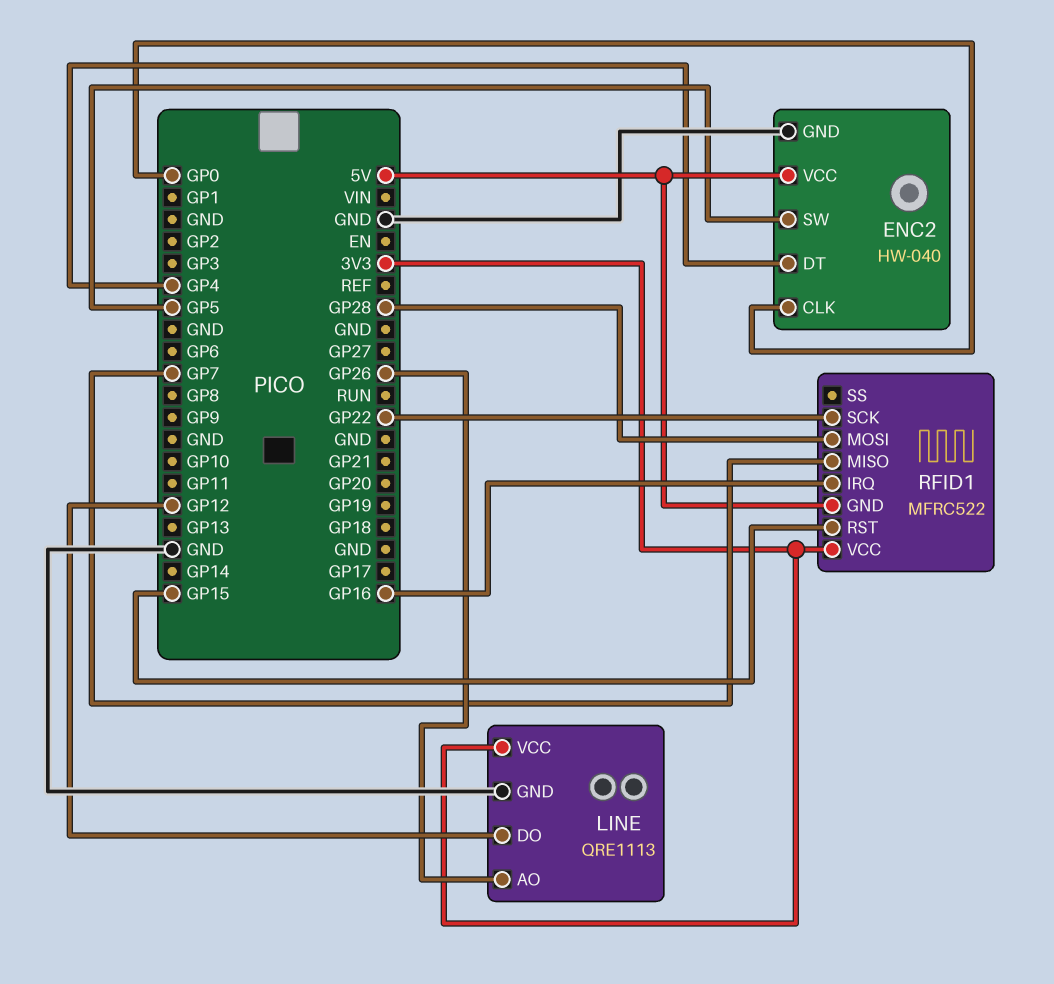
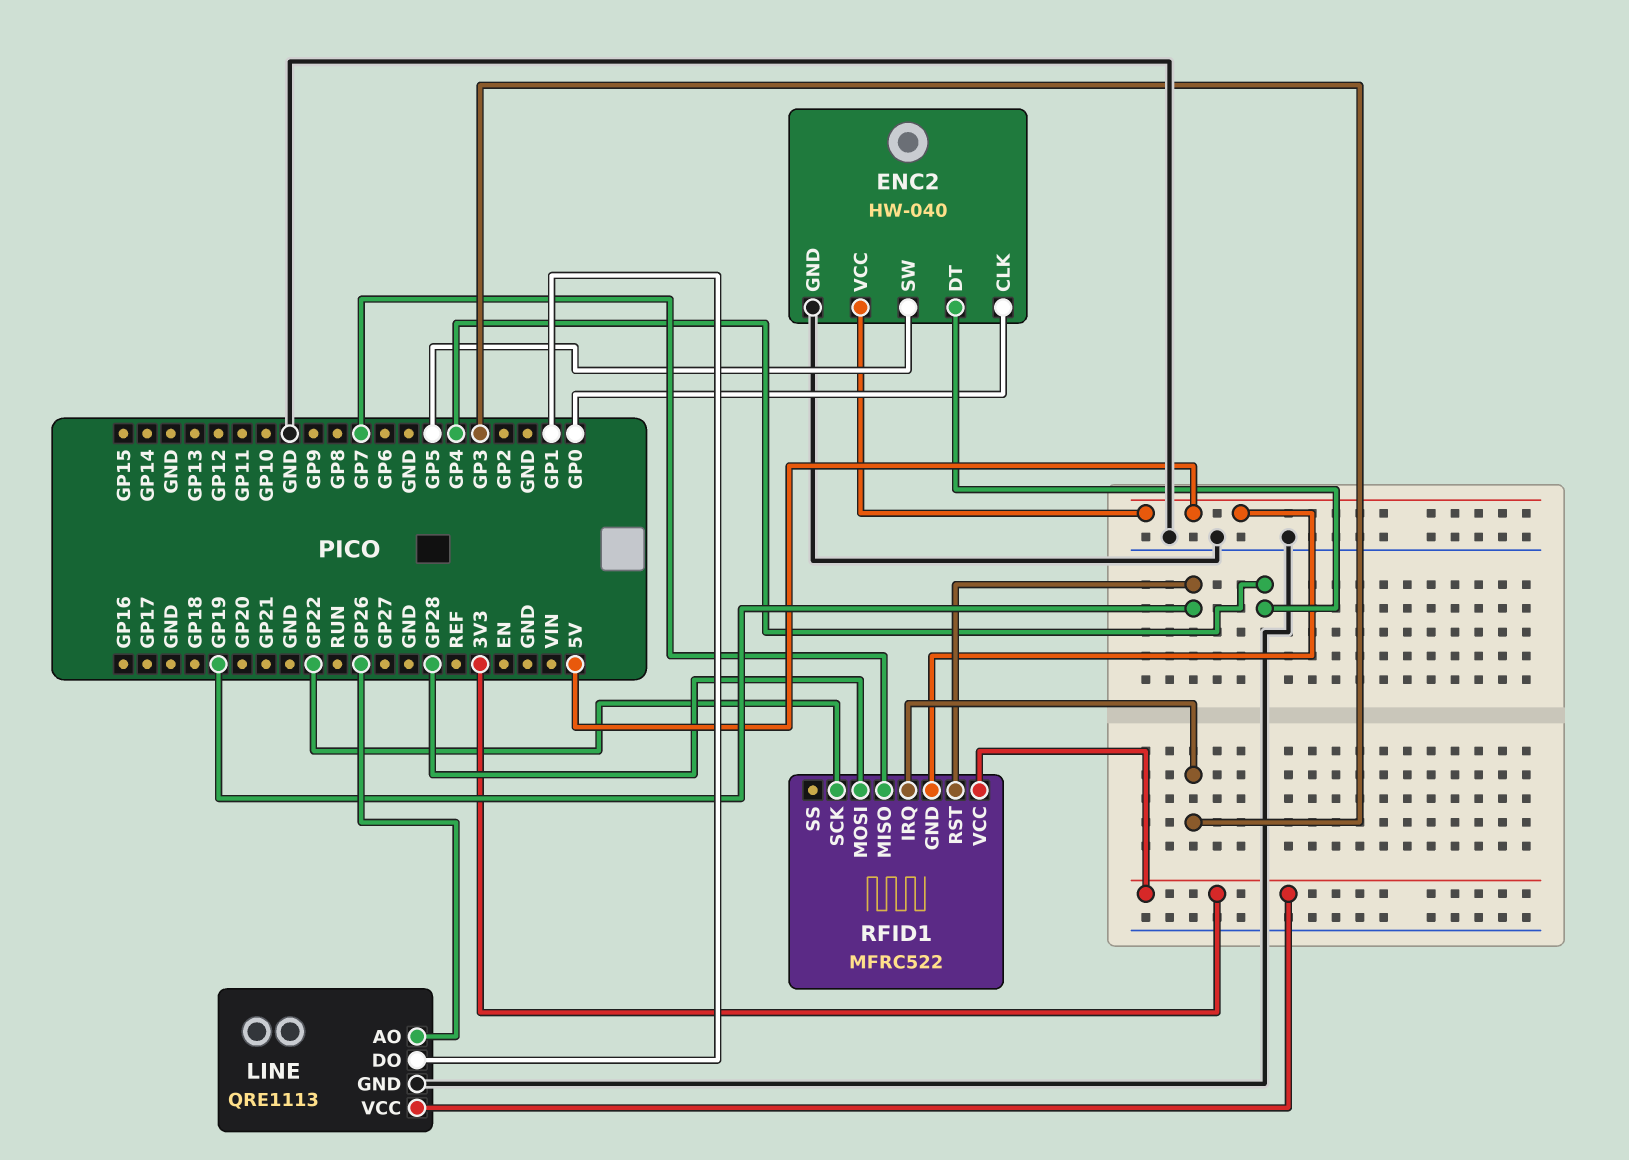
LINE pin DO: GP12 -> GP1
RFID1 pin IRQ: GP16 -> GP3
RFID1 pin RST: GP15 -> GP19

